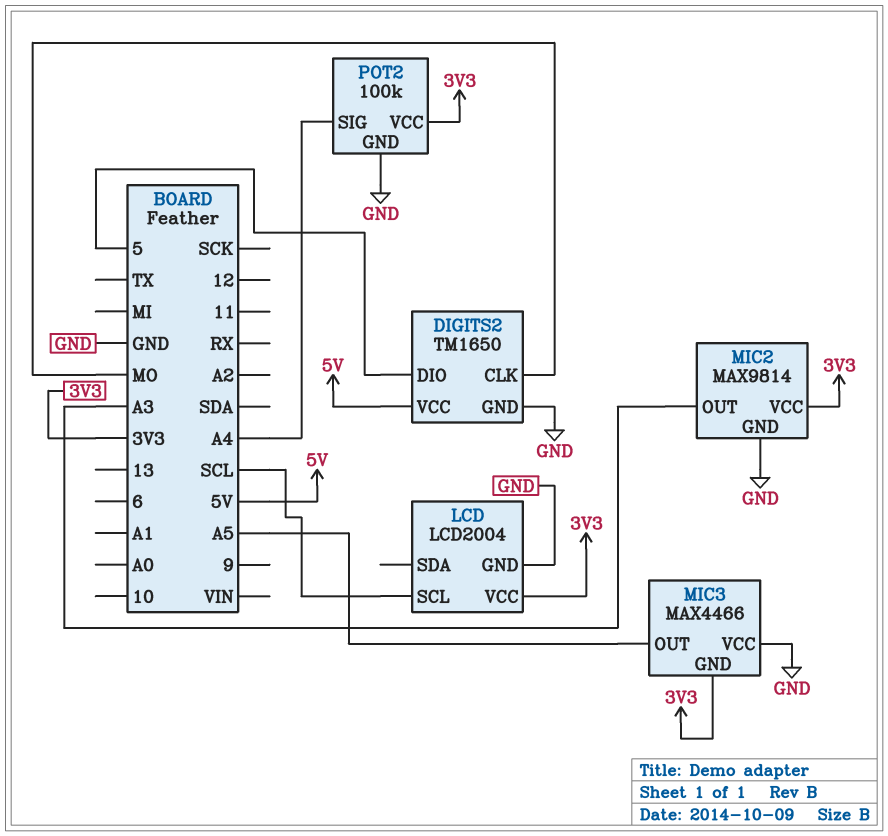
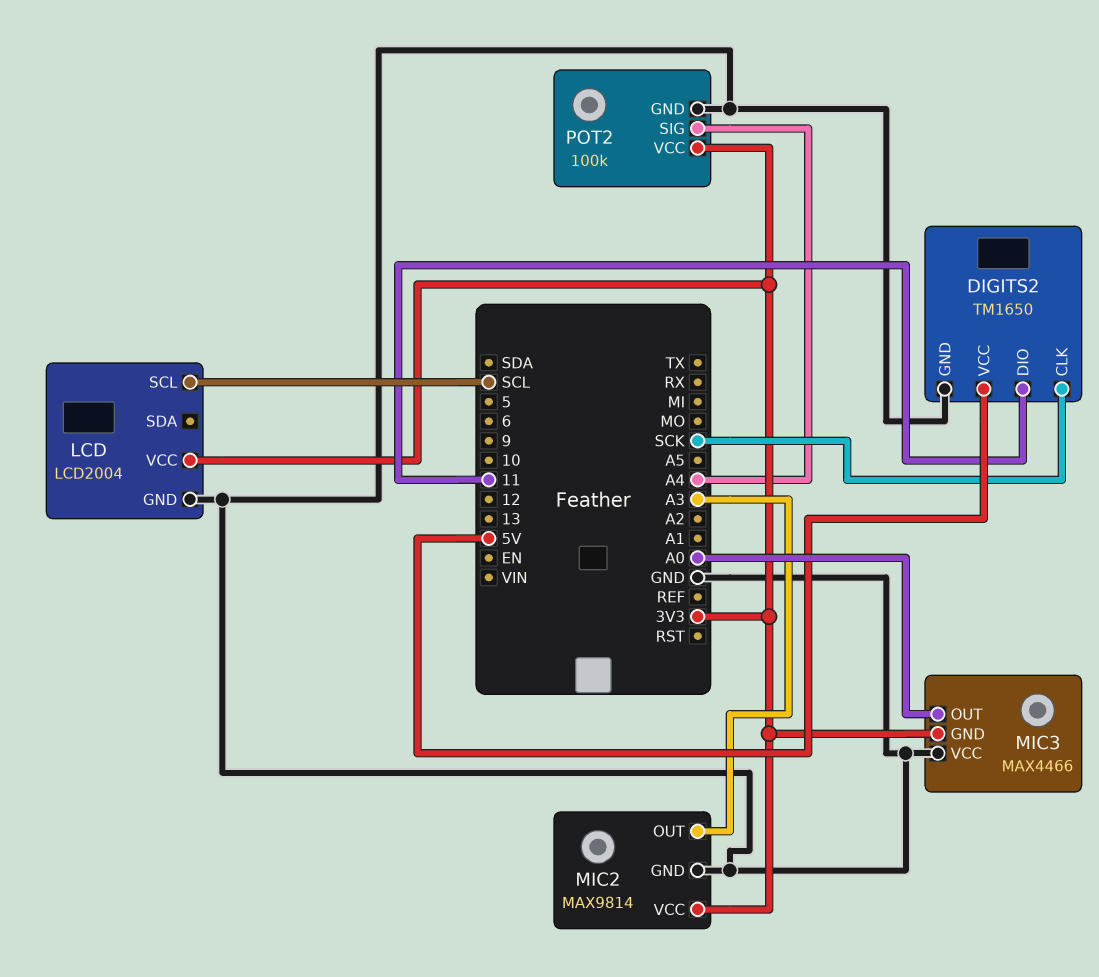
DIGITS2 pin CLK: MO -> SCK
DIGITS2 pin DIO: 5 -> 11
MIC3 pin OUT: A5 -> A0

